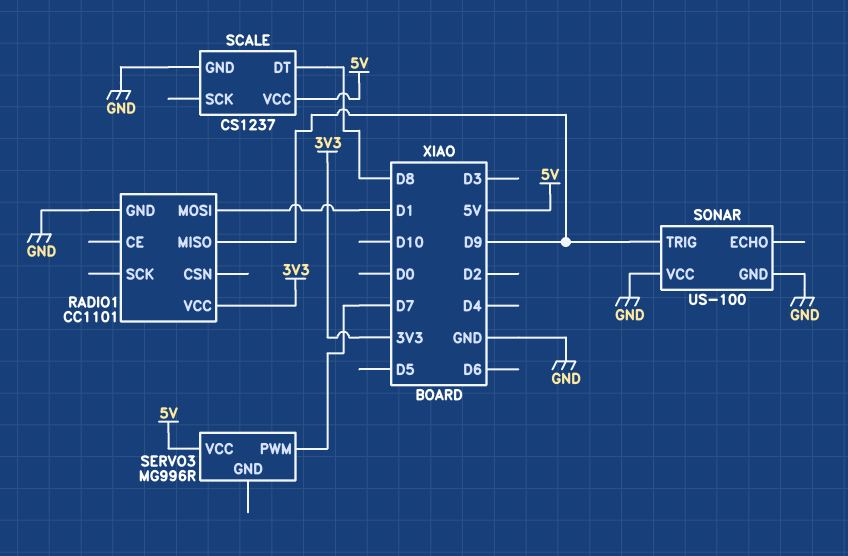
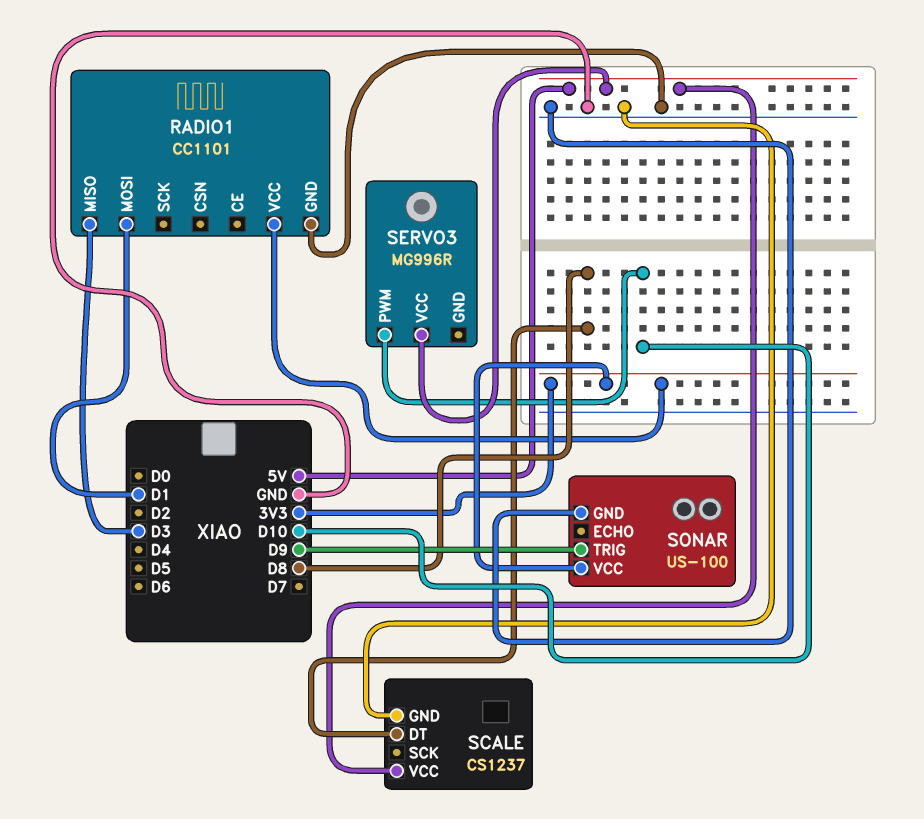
RADIO1 pin MISO: D9 -> D3
SERVO3 pin PWM: D7 -> D10
SONAR pin VCC: GND -> 3V3

